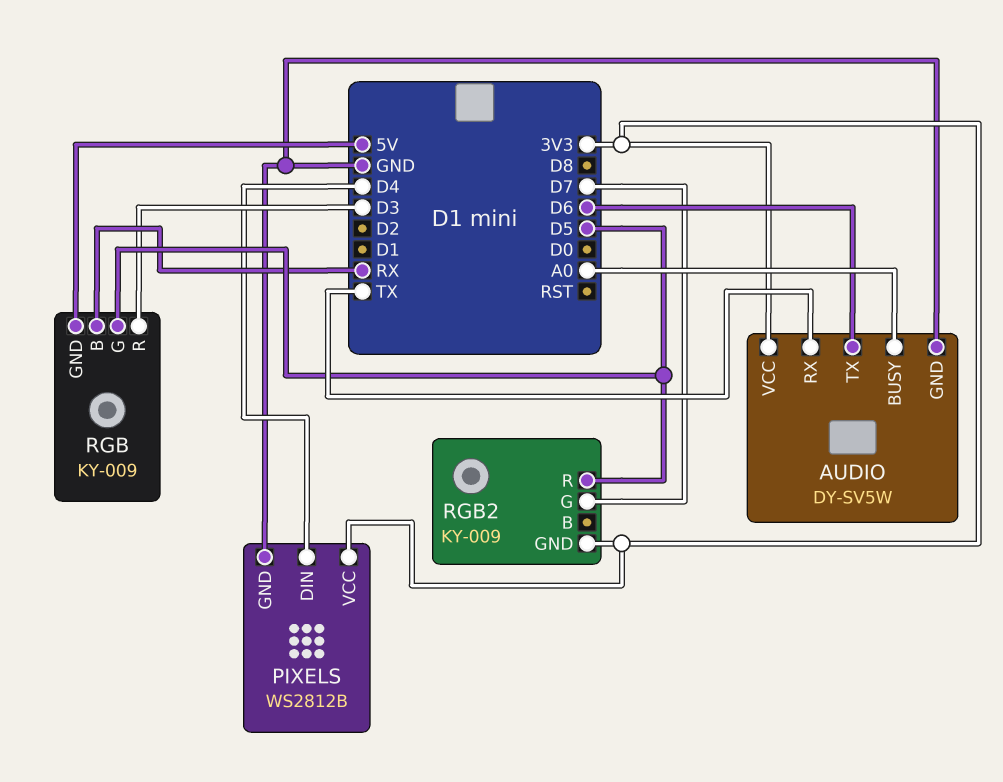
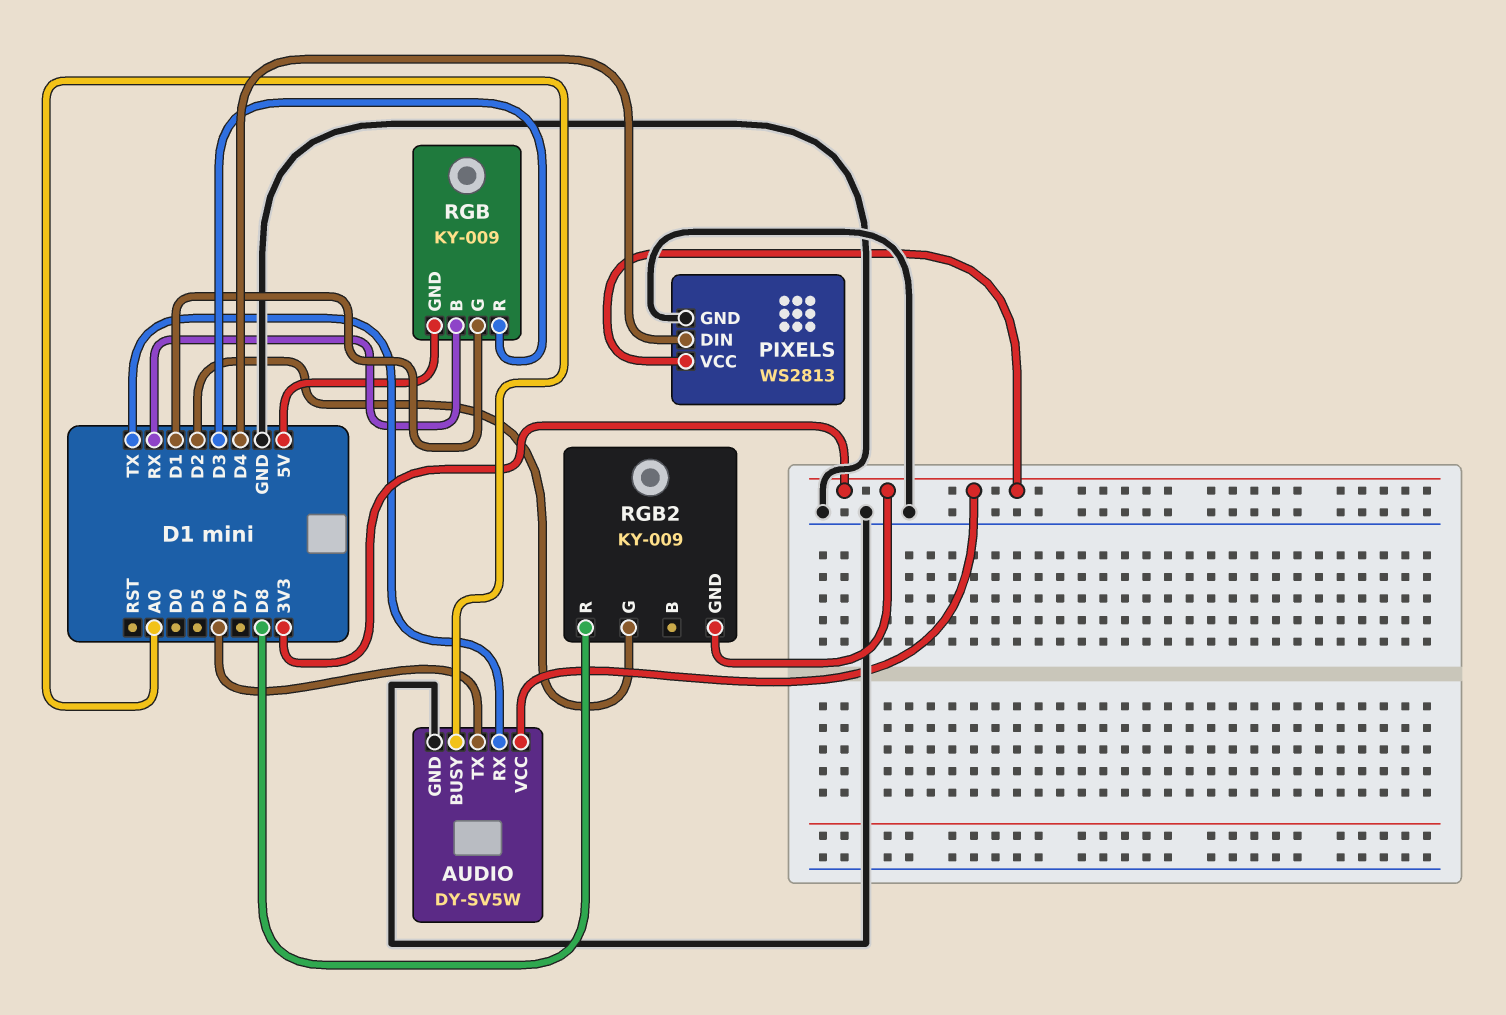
PIXELS: WS2812B -> WS2813
RGB pin G: D5 -> D1
RGB2 pin G: D7 -> D2
RGB2 pin R: D5 -> D8

